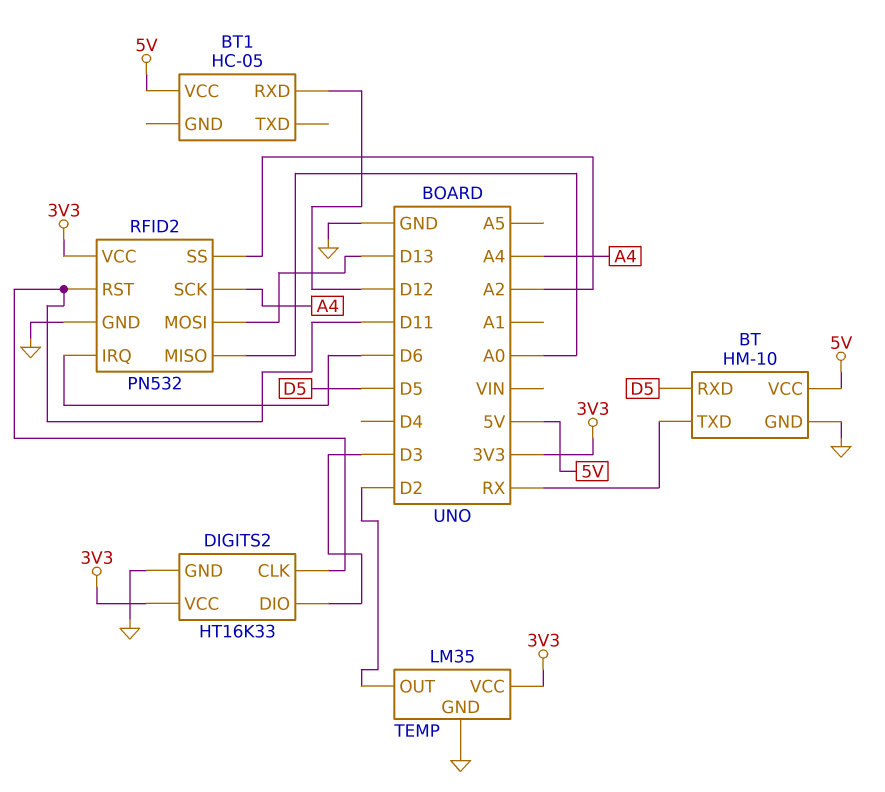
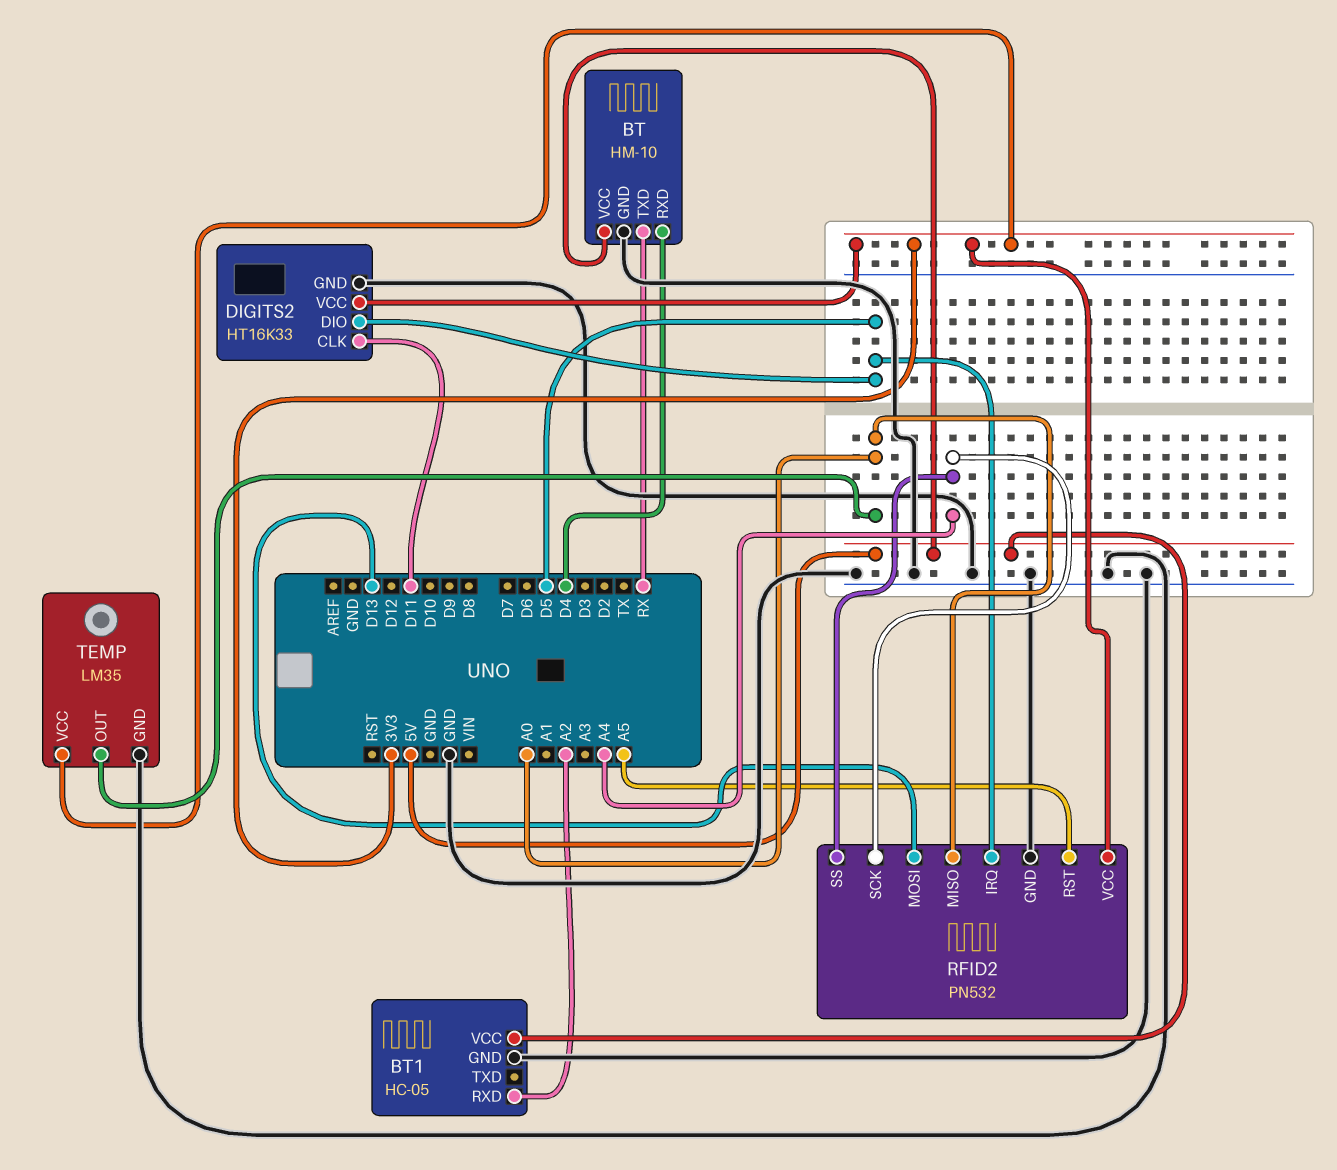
BT pin RXD: D5 -> D4
BT1 pin GND: none -> GND
BT1 pin RXD: D12 -> A2
DIGITS2 pin DIO: D3 -> D5
RFID2 pin IRQ: D6 -> D5
RFID2 pin RST: D11 -> A5
RFID2 pin SS: A2 -> A4
TEMP pin OUT: D2 -> A0

